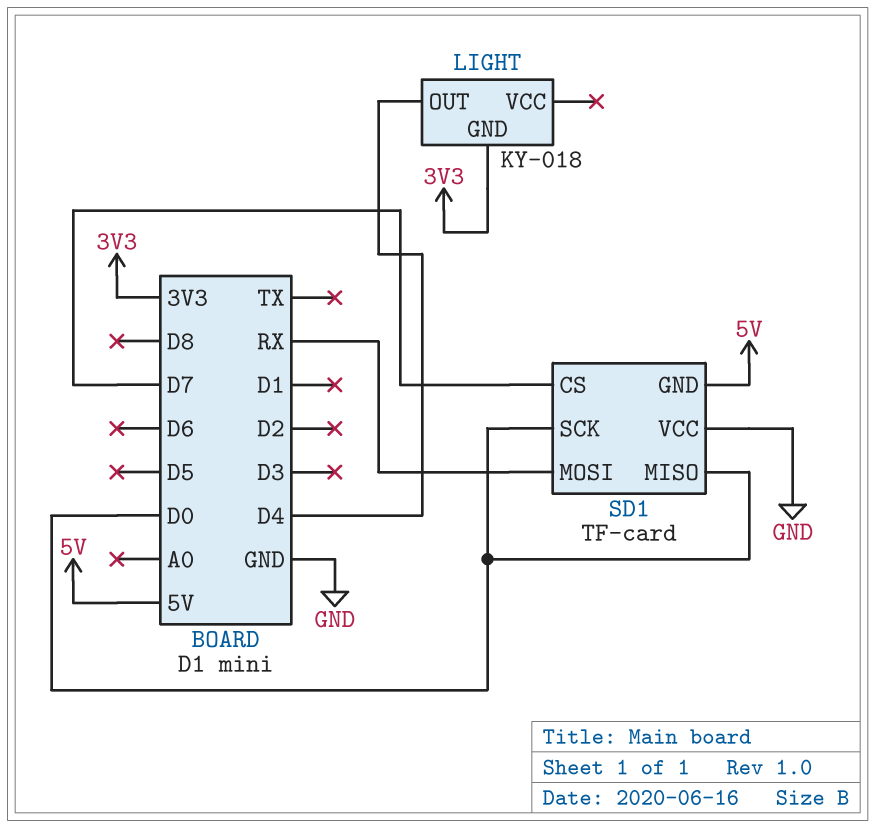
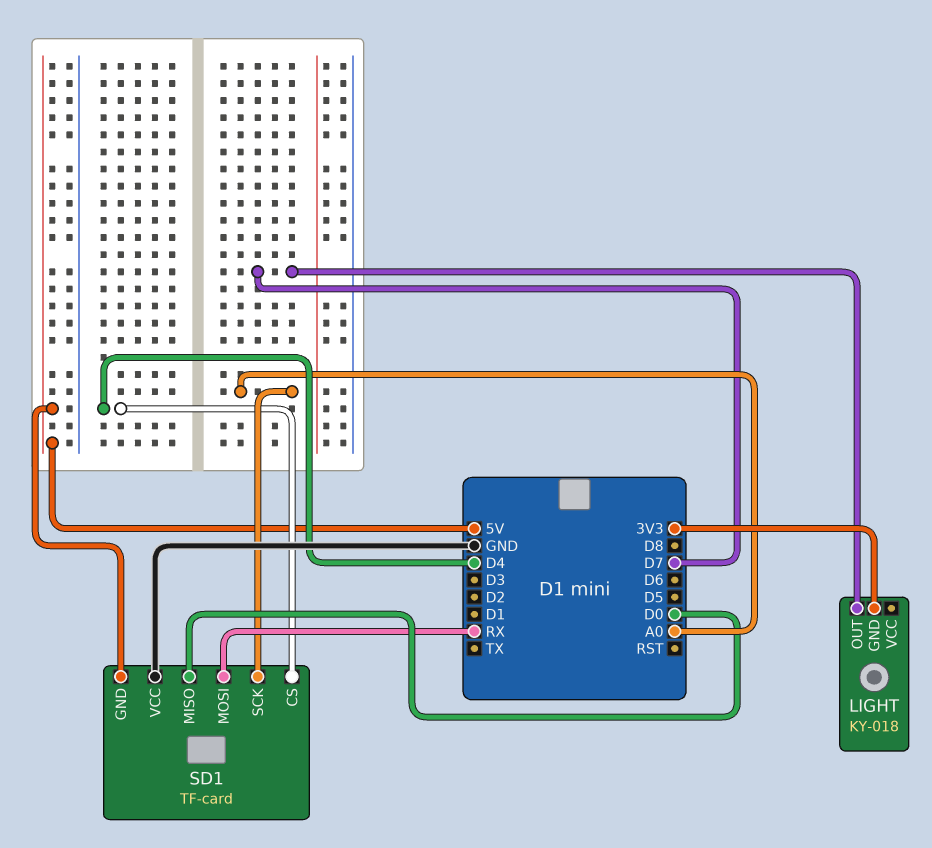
LIGHT pin OUT: D4 -> D7
SD1 pin CS: D7 -> D4
SD1 pin SCK: D0 -> A0

